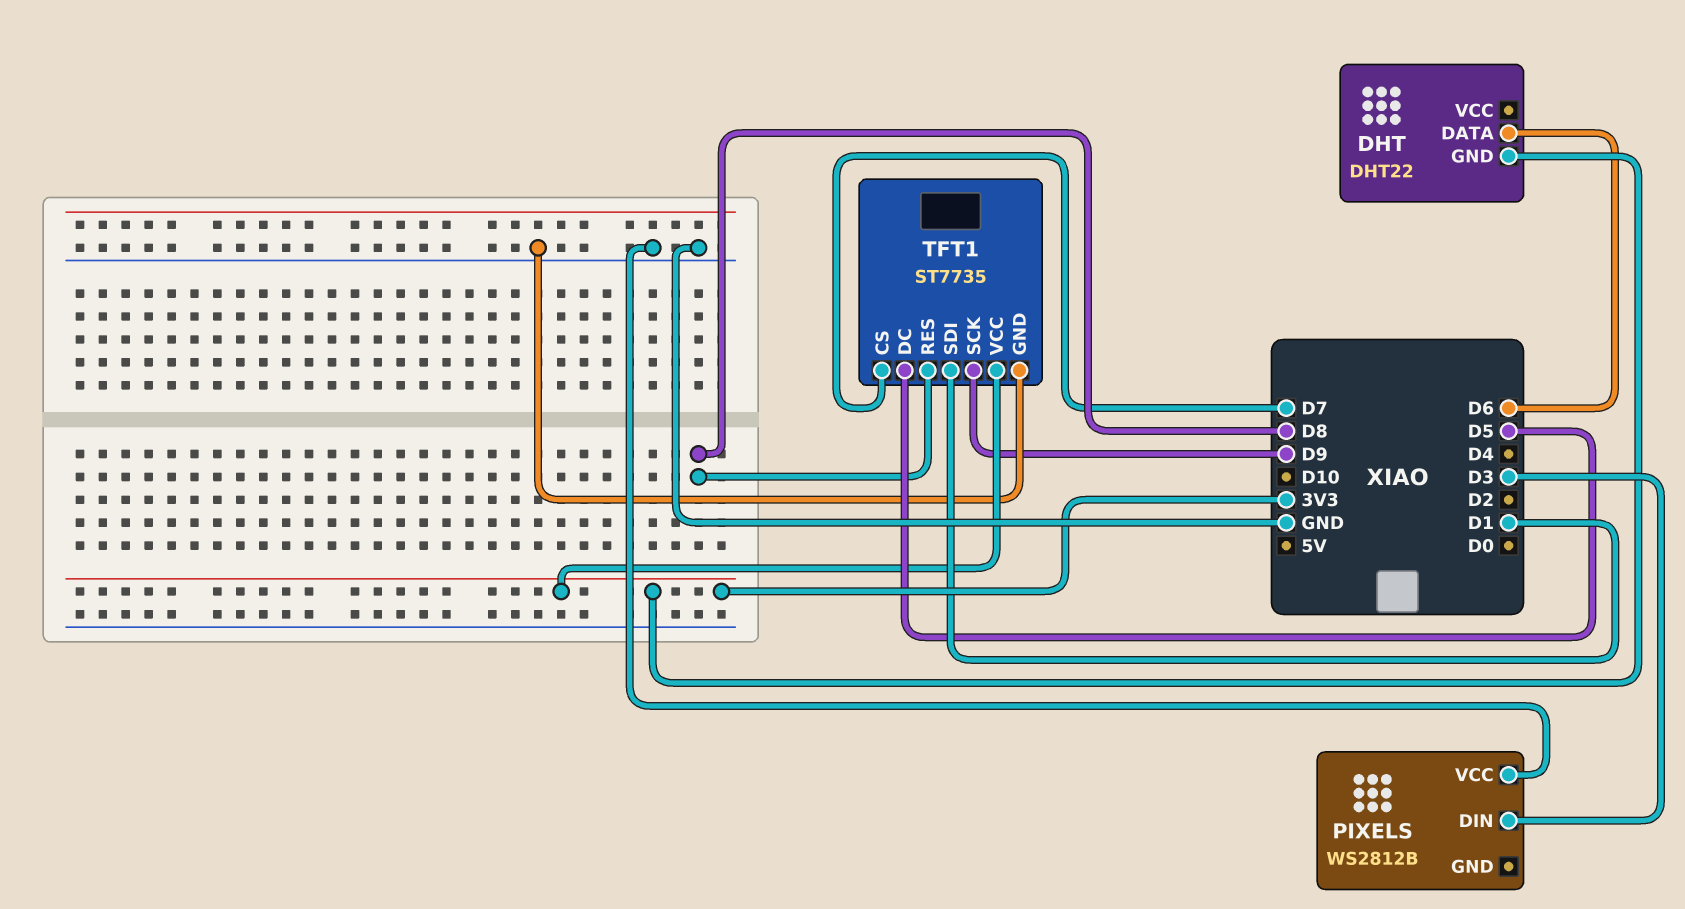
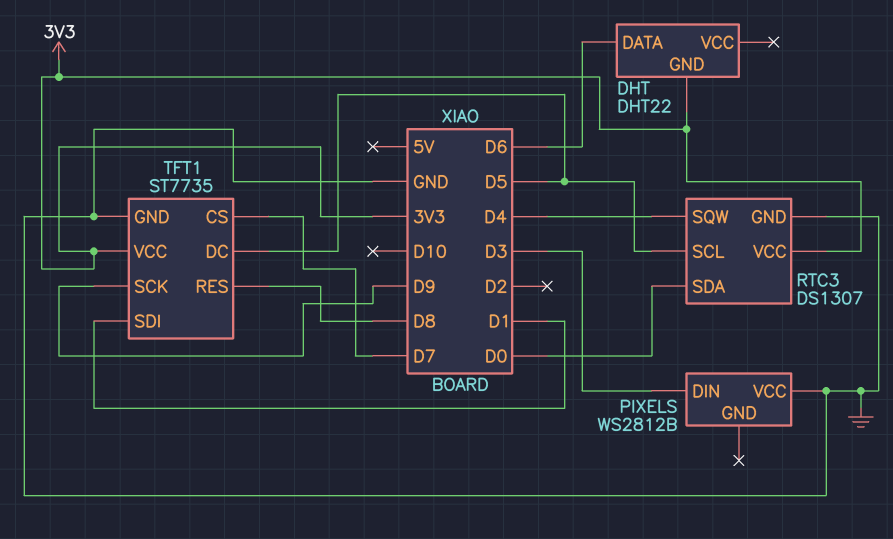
RTC3: none -> DS1307
RTC3 pin GND: none -> GND
RTC3 pin SCL: none -> D5
RTC3 pin SDA: none -> D0
RTC3 pin SQW: none -> D4
RTC3 pin VCC: none -> 3V3

